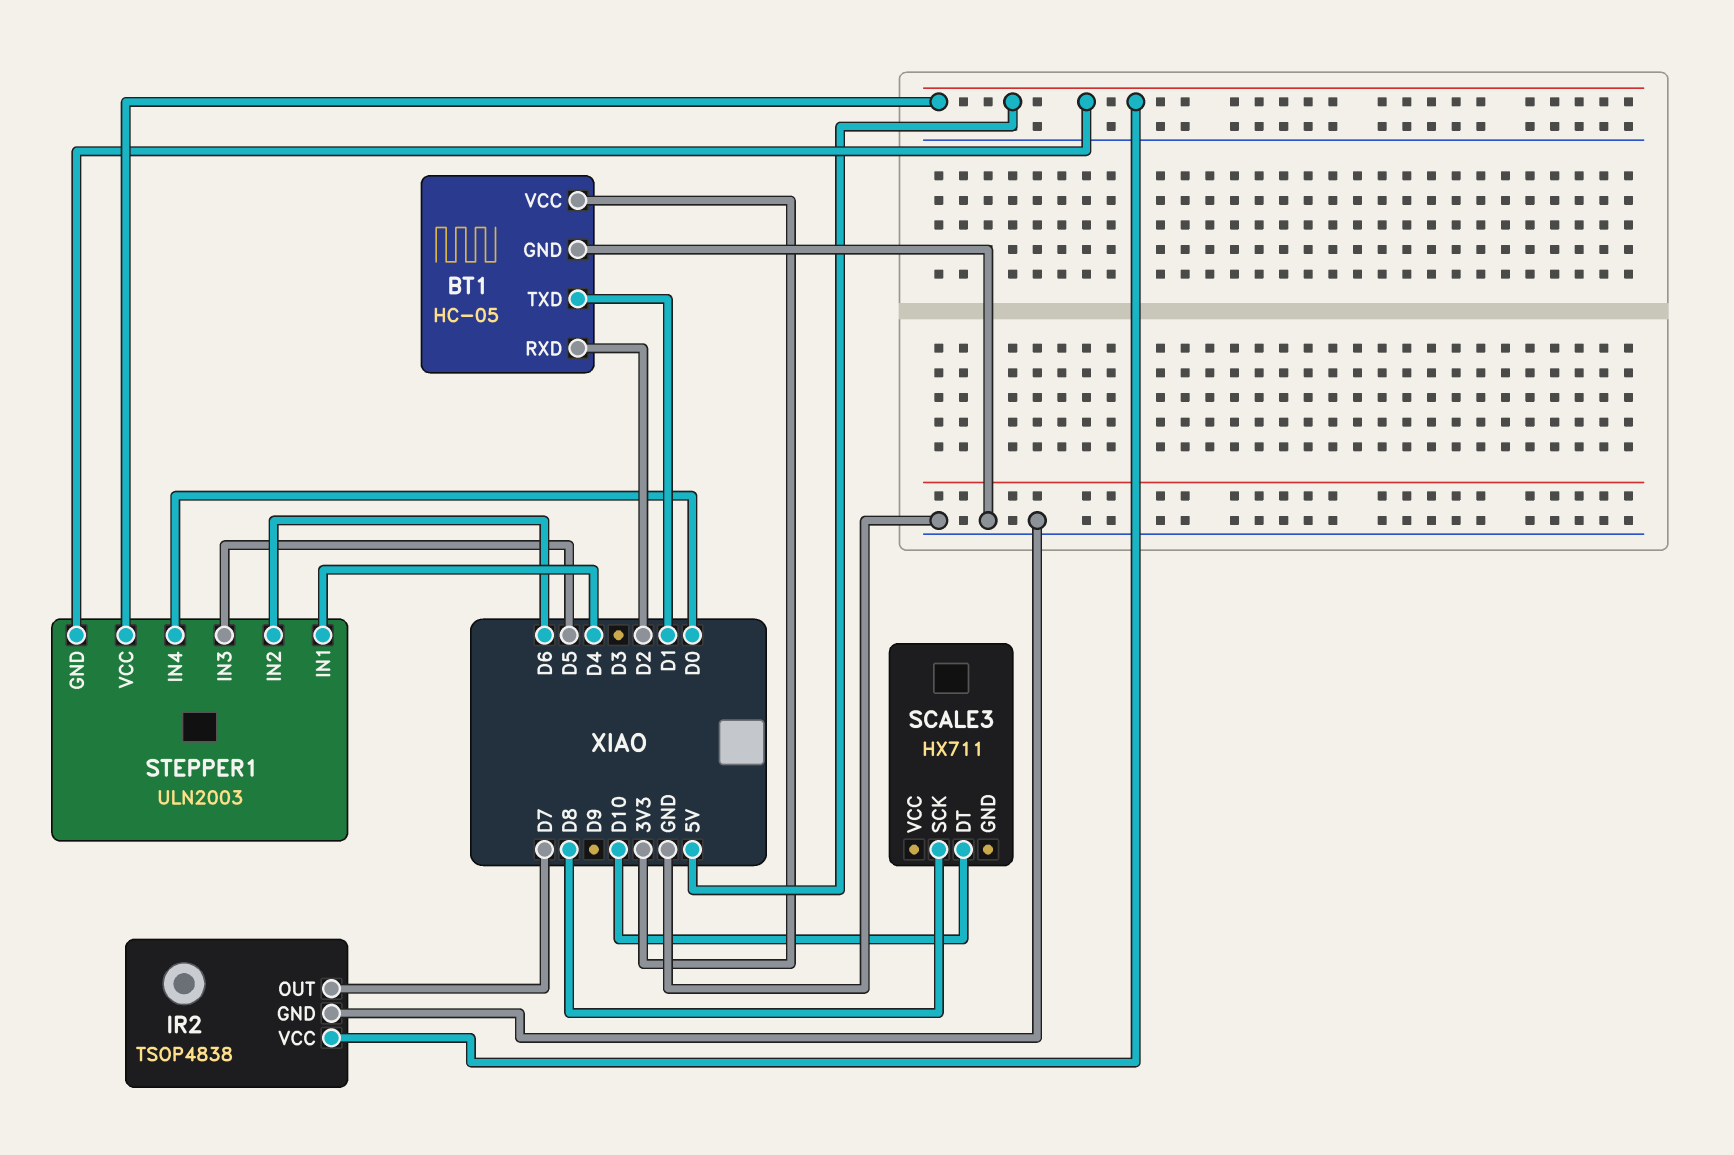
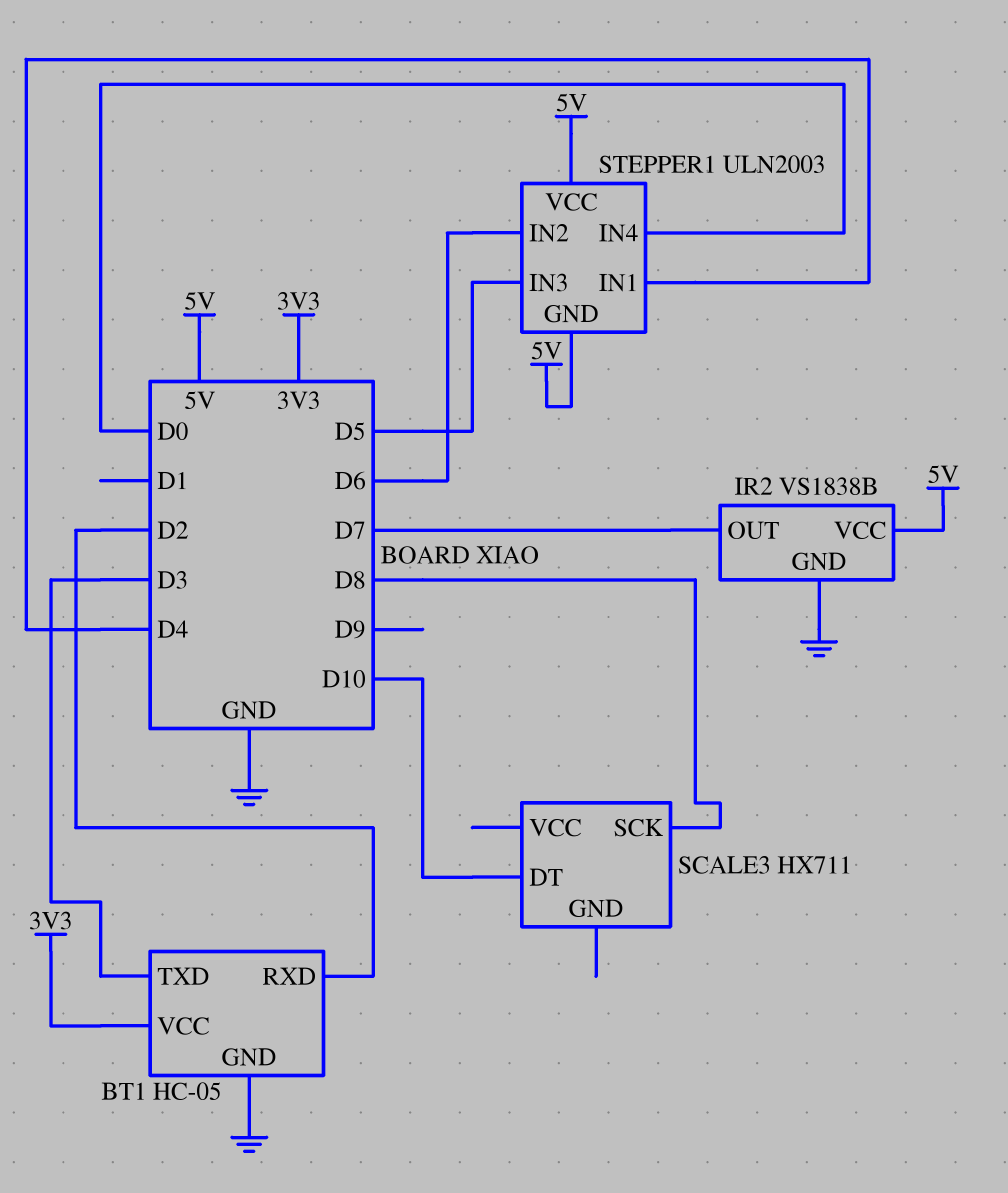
BT1 pin TXD: D1 -> D3
IR2: TSOP4838 -> VS1838B

